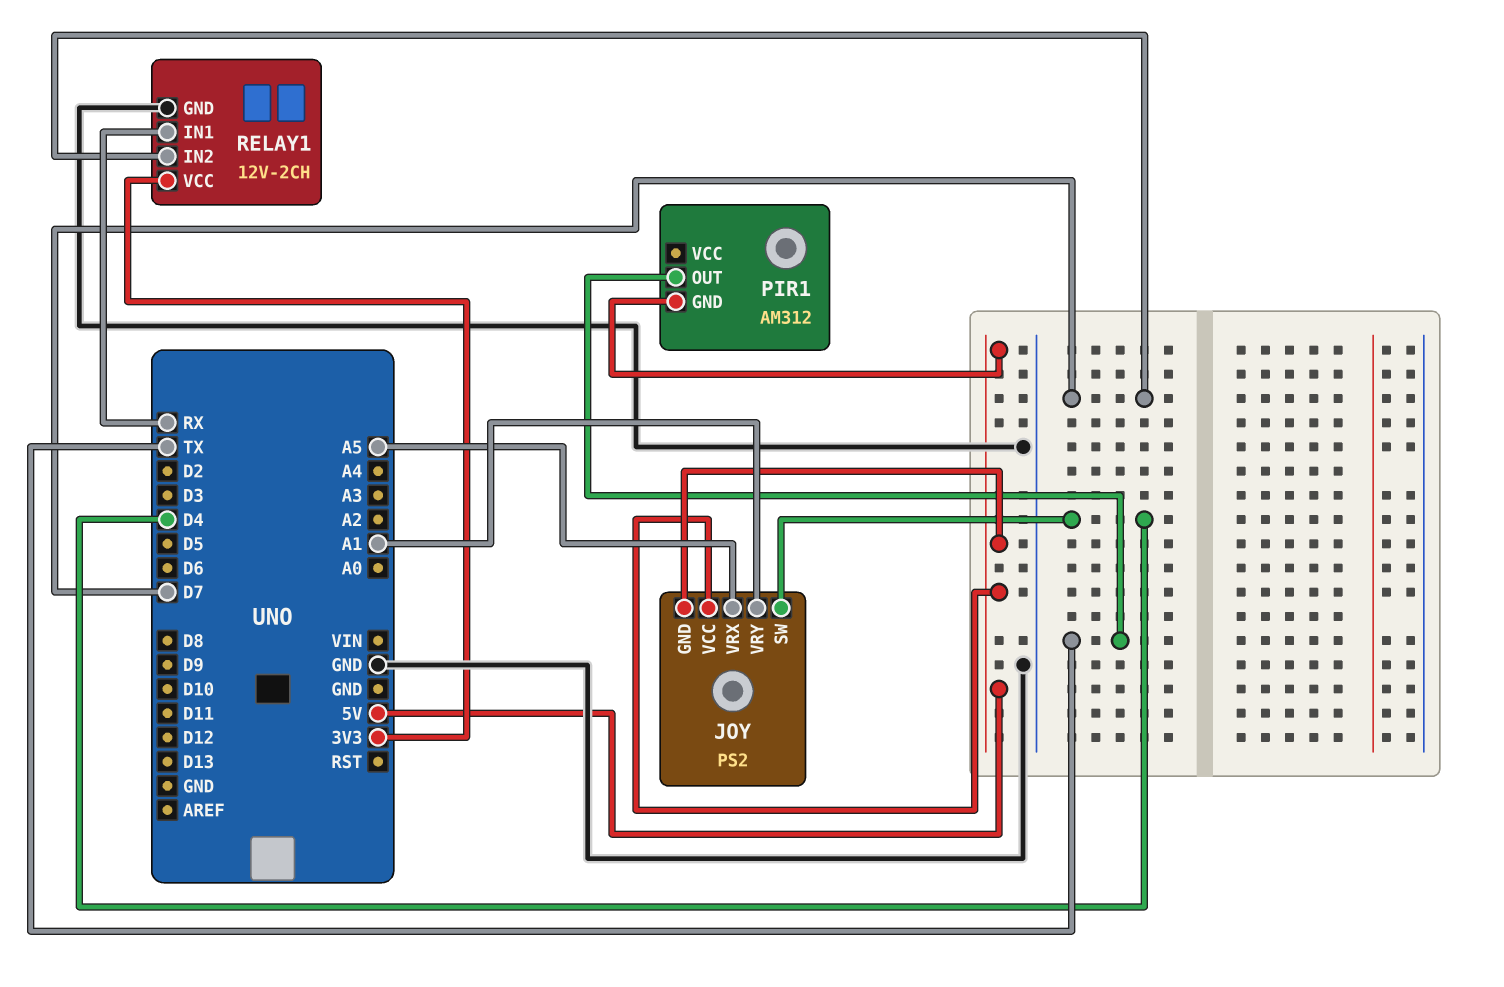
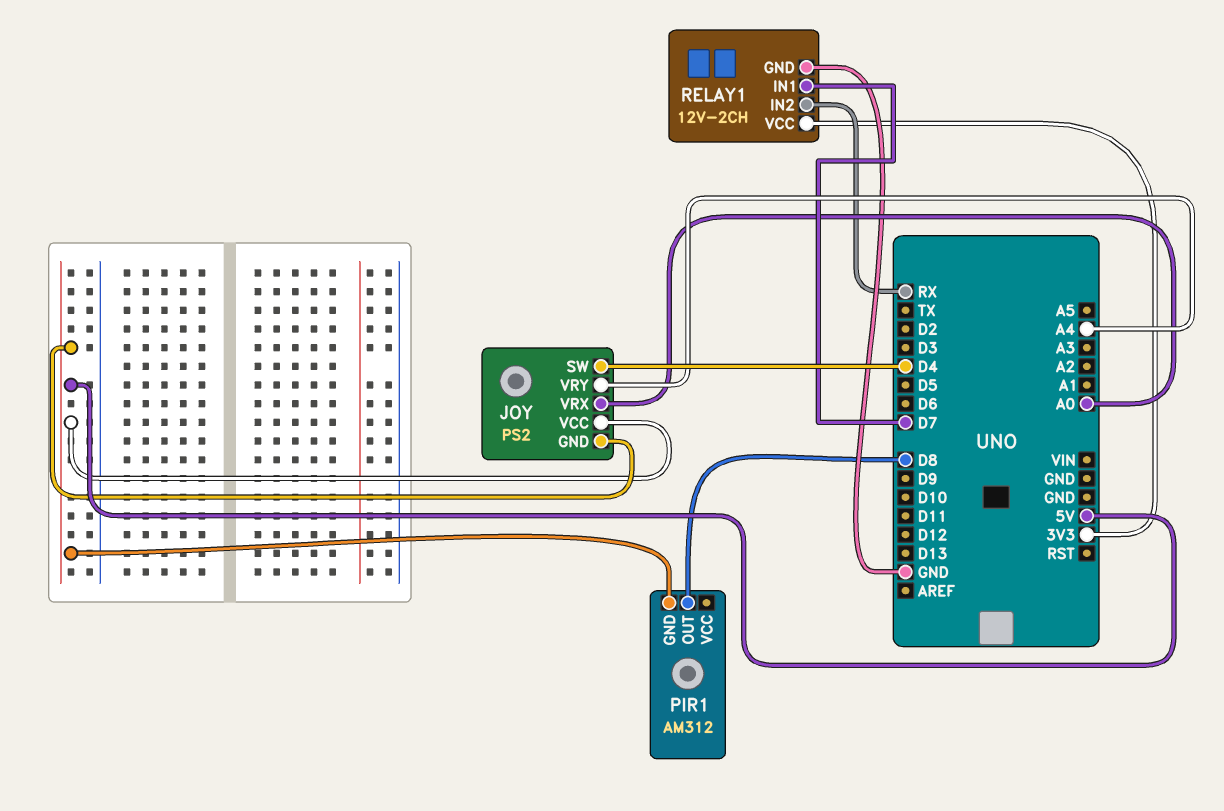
JOY pin VRX: A5 -> A0
JOY pin VRY: A1 -> A4
PIR1 pin OUT: TX -> D8
RELAY1 pin IN1: RX -> D7
RELAY1 pin IN2: D7 -> RX

